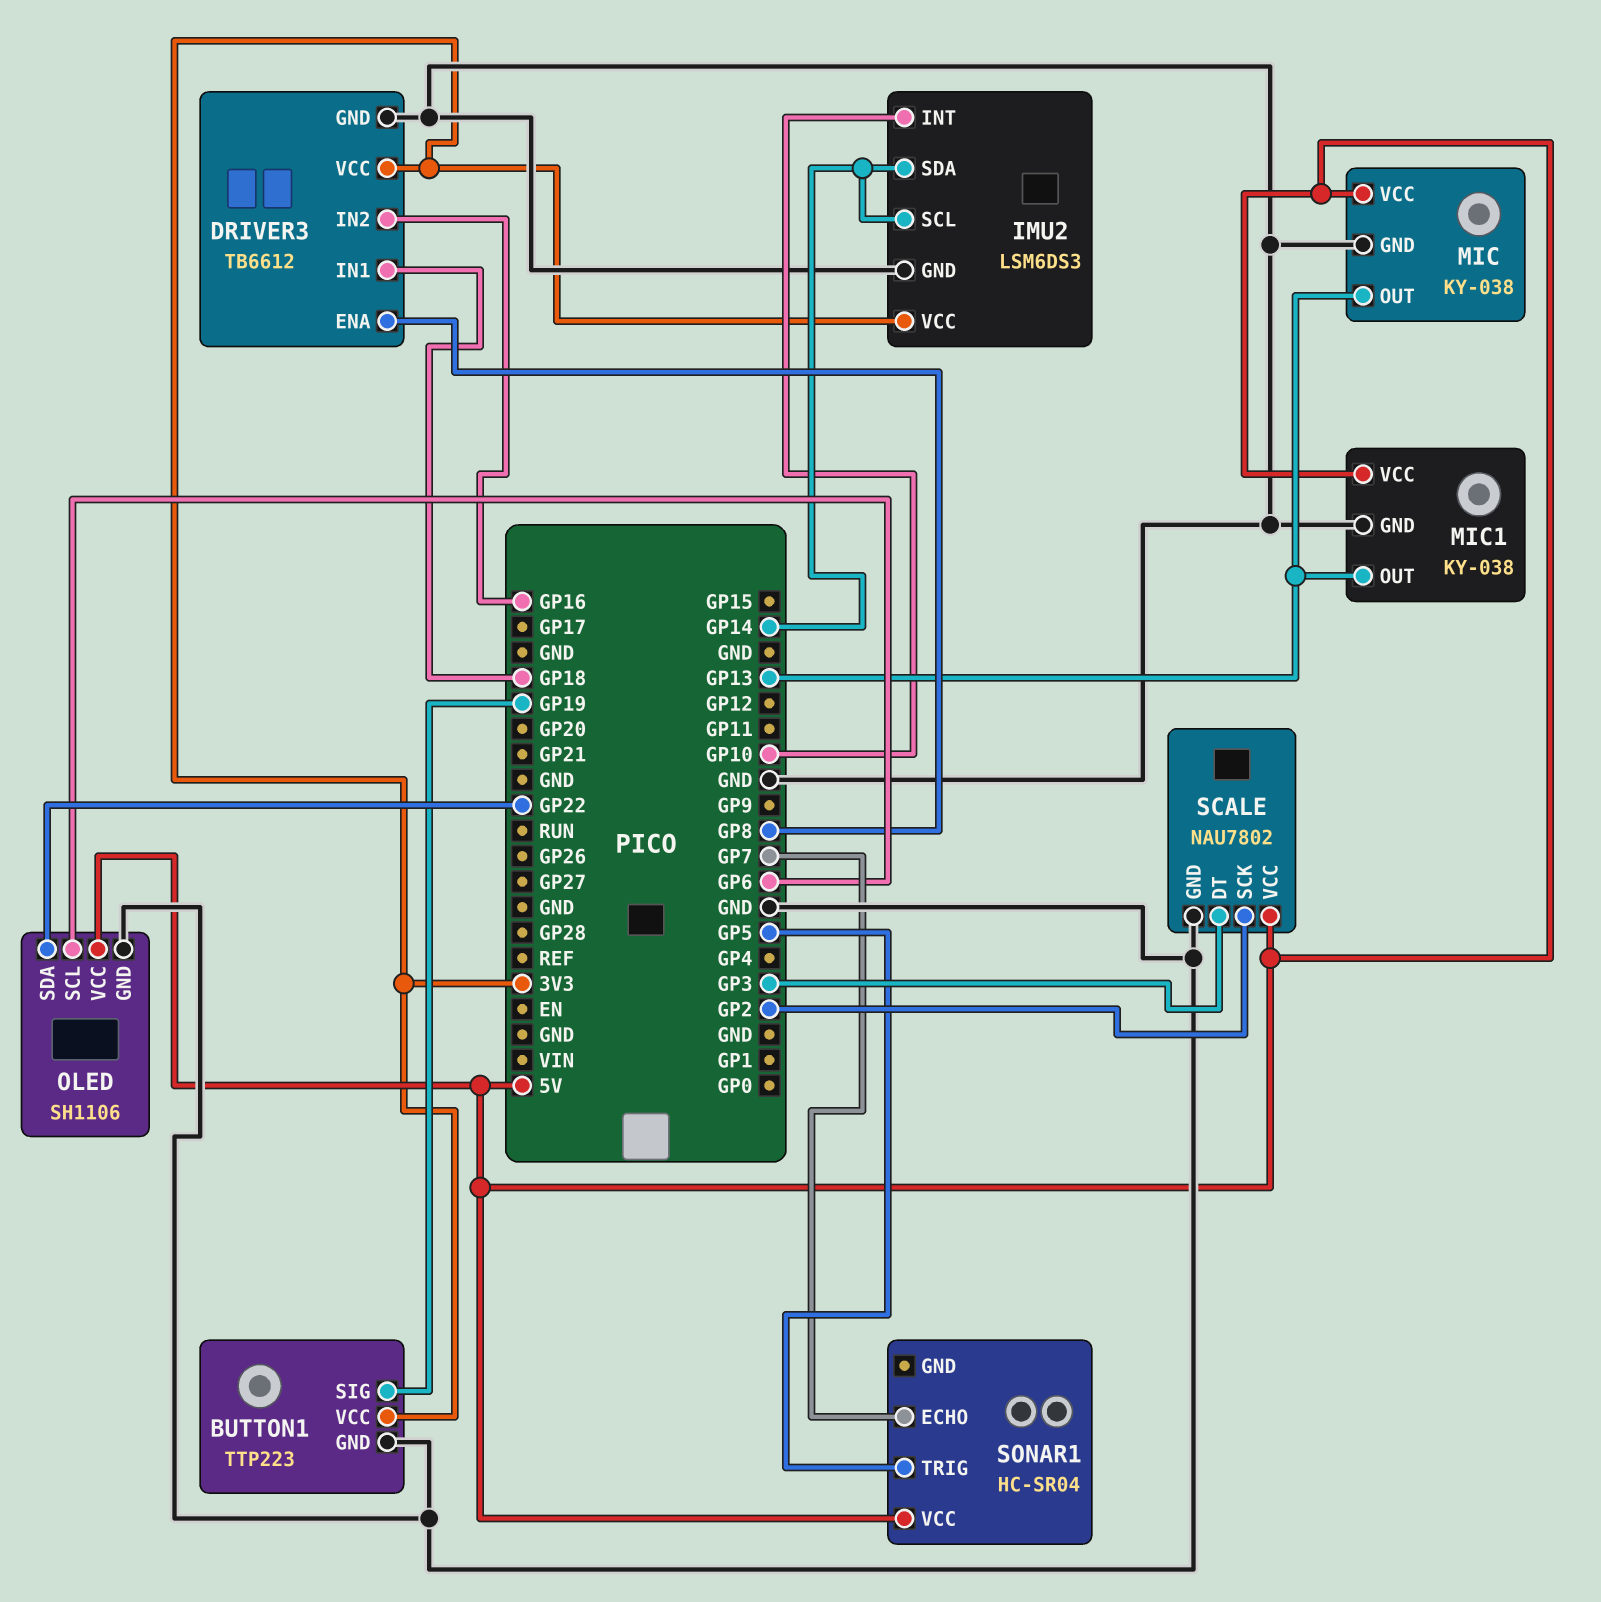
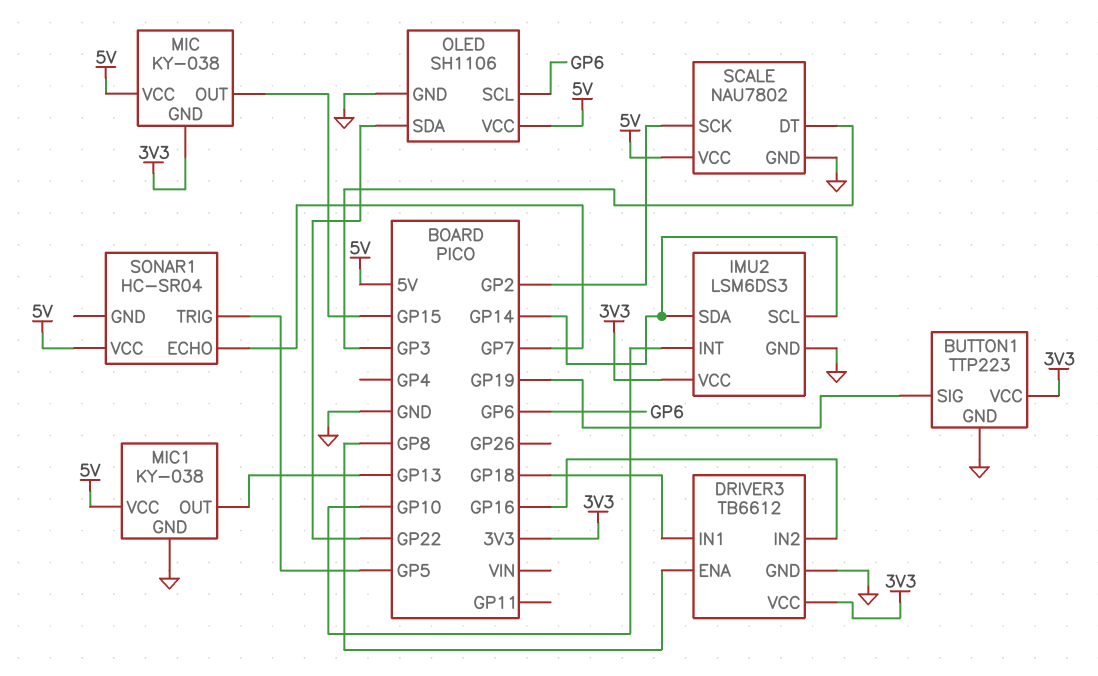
MIC pin GND: GND -> 3V3
MIC pin OUT: GP13 -> GP15

